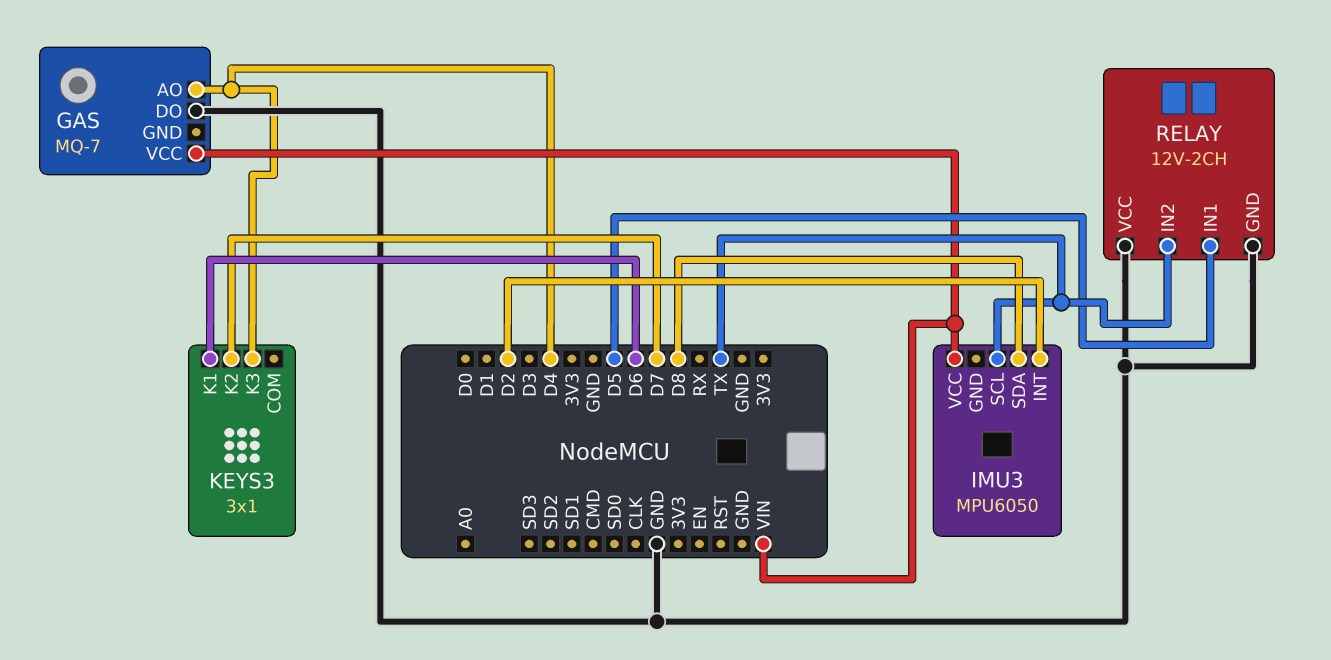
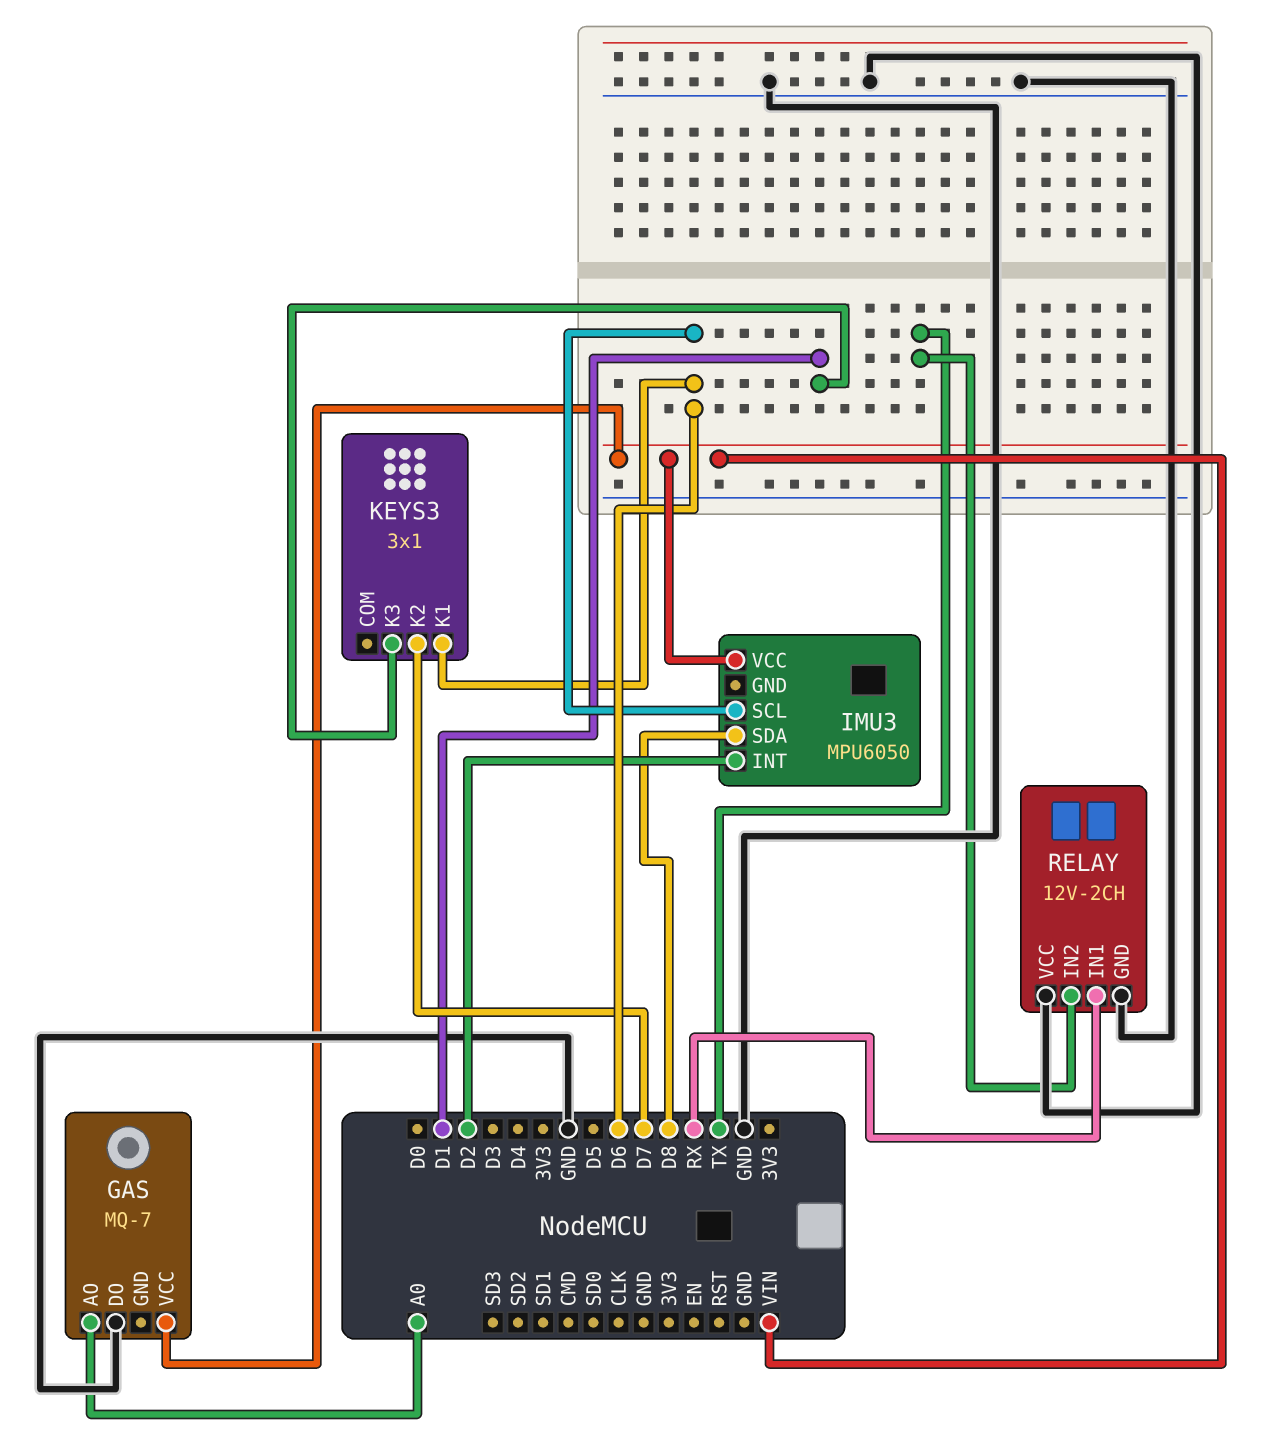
GAS pin AO: D4 -> A0
IMU3 pin SCL: TX -> D6
KEYS3 pin K3: D4 -> D1
RELAY pin IN1: D5 -> RX

